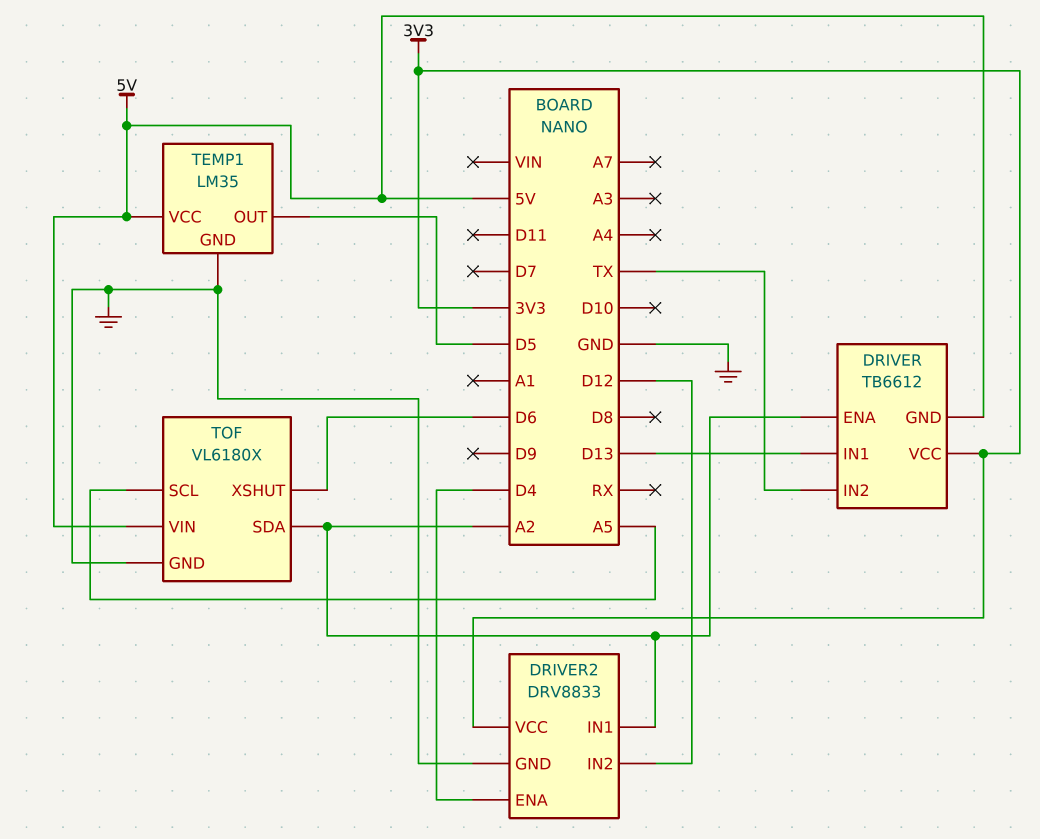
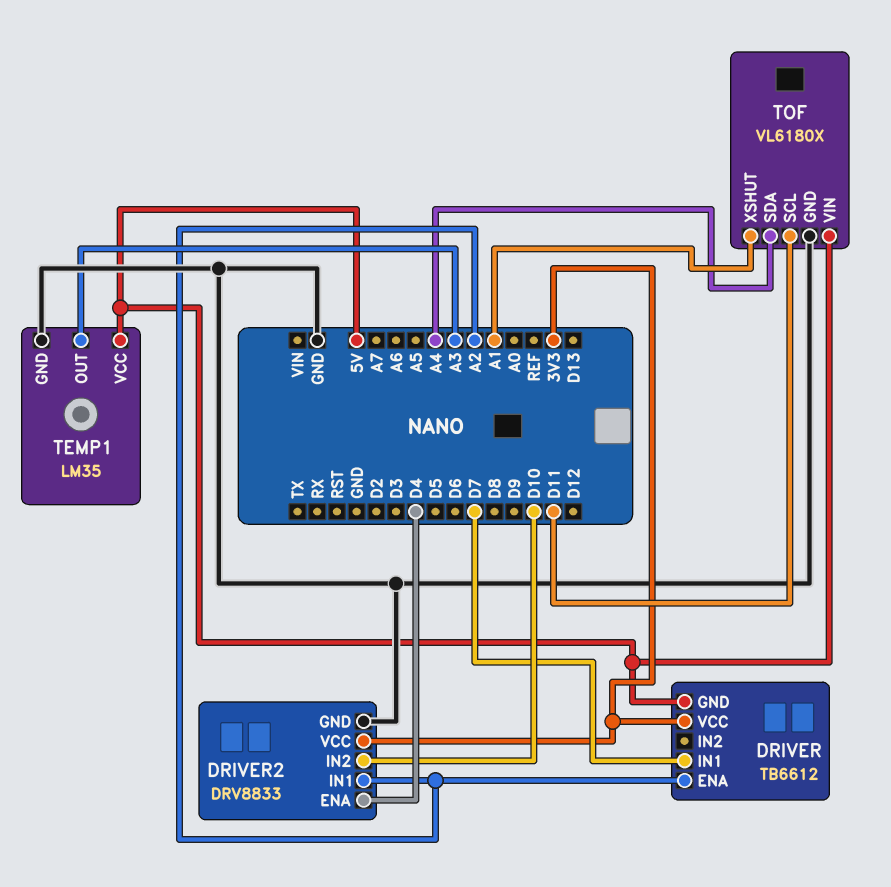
DRIVER pin IN1: D13 -> D7
DRIVER pin IN2: TX -> none
DRIVER2 pin IN2: D12 -> D10
TEMP1 pin OUT: D5 -> A3
TOF pin SCL: A5 -> D11
TOF pin SDA: A2 -> A4
TOF pin XSHUT: D6 -> A1

